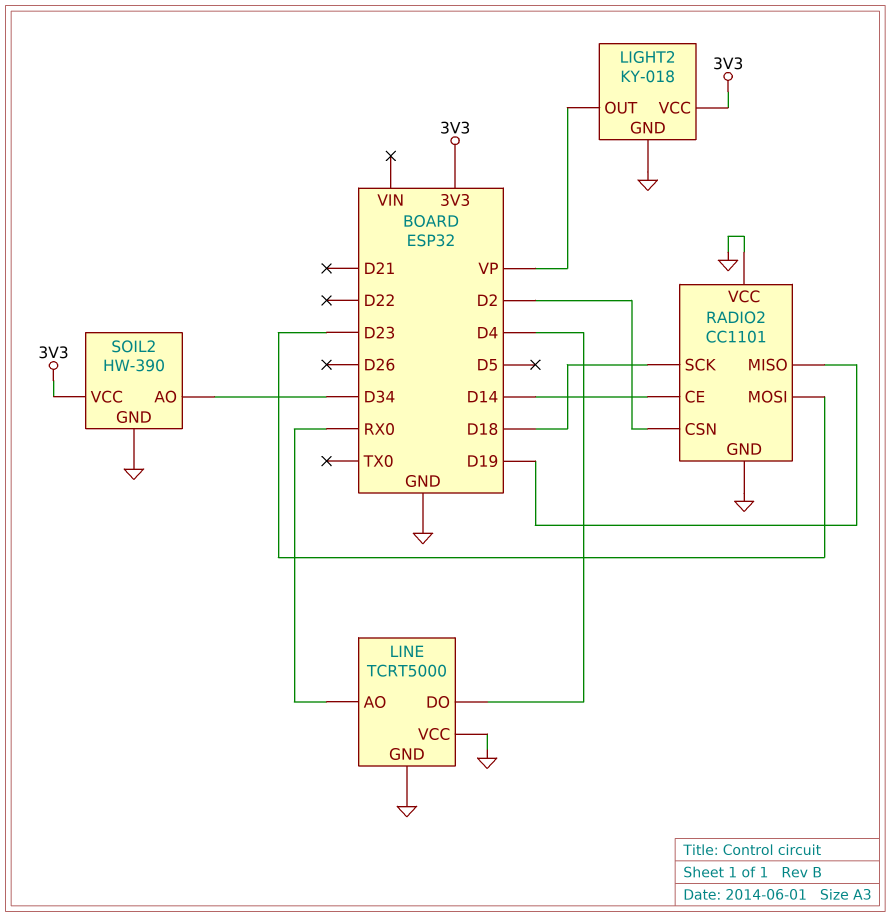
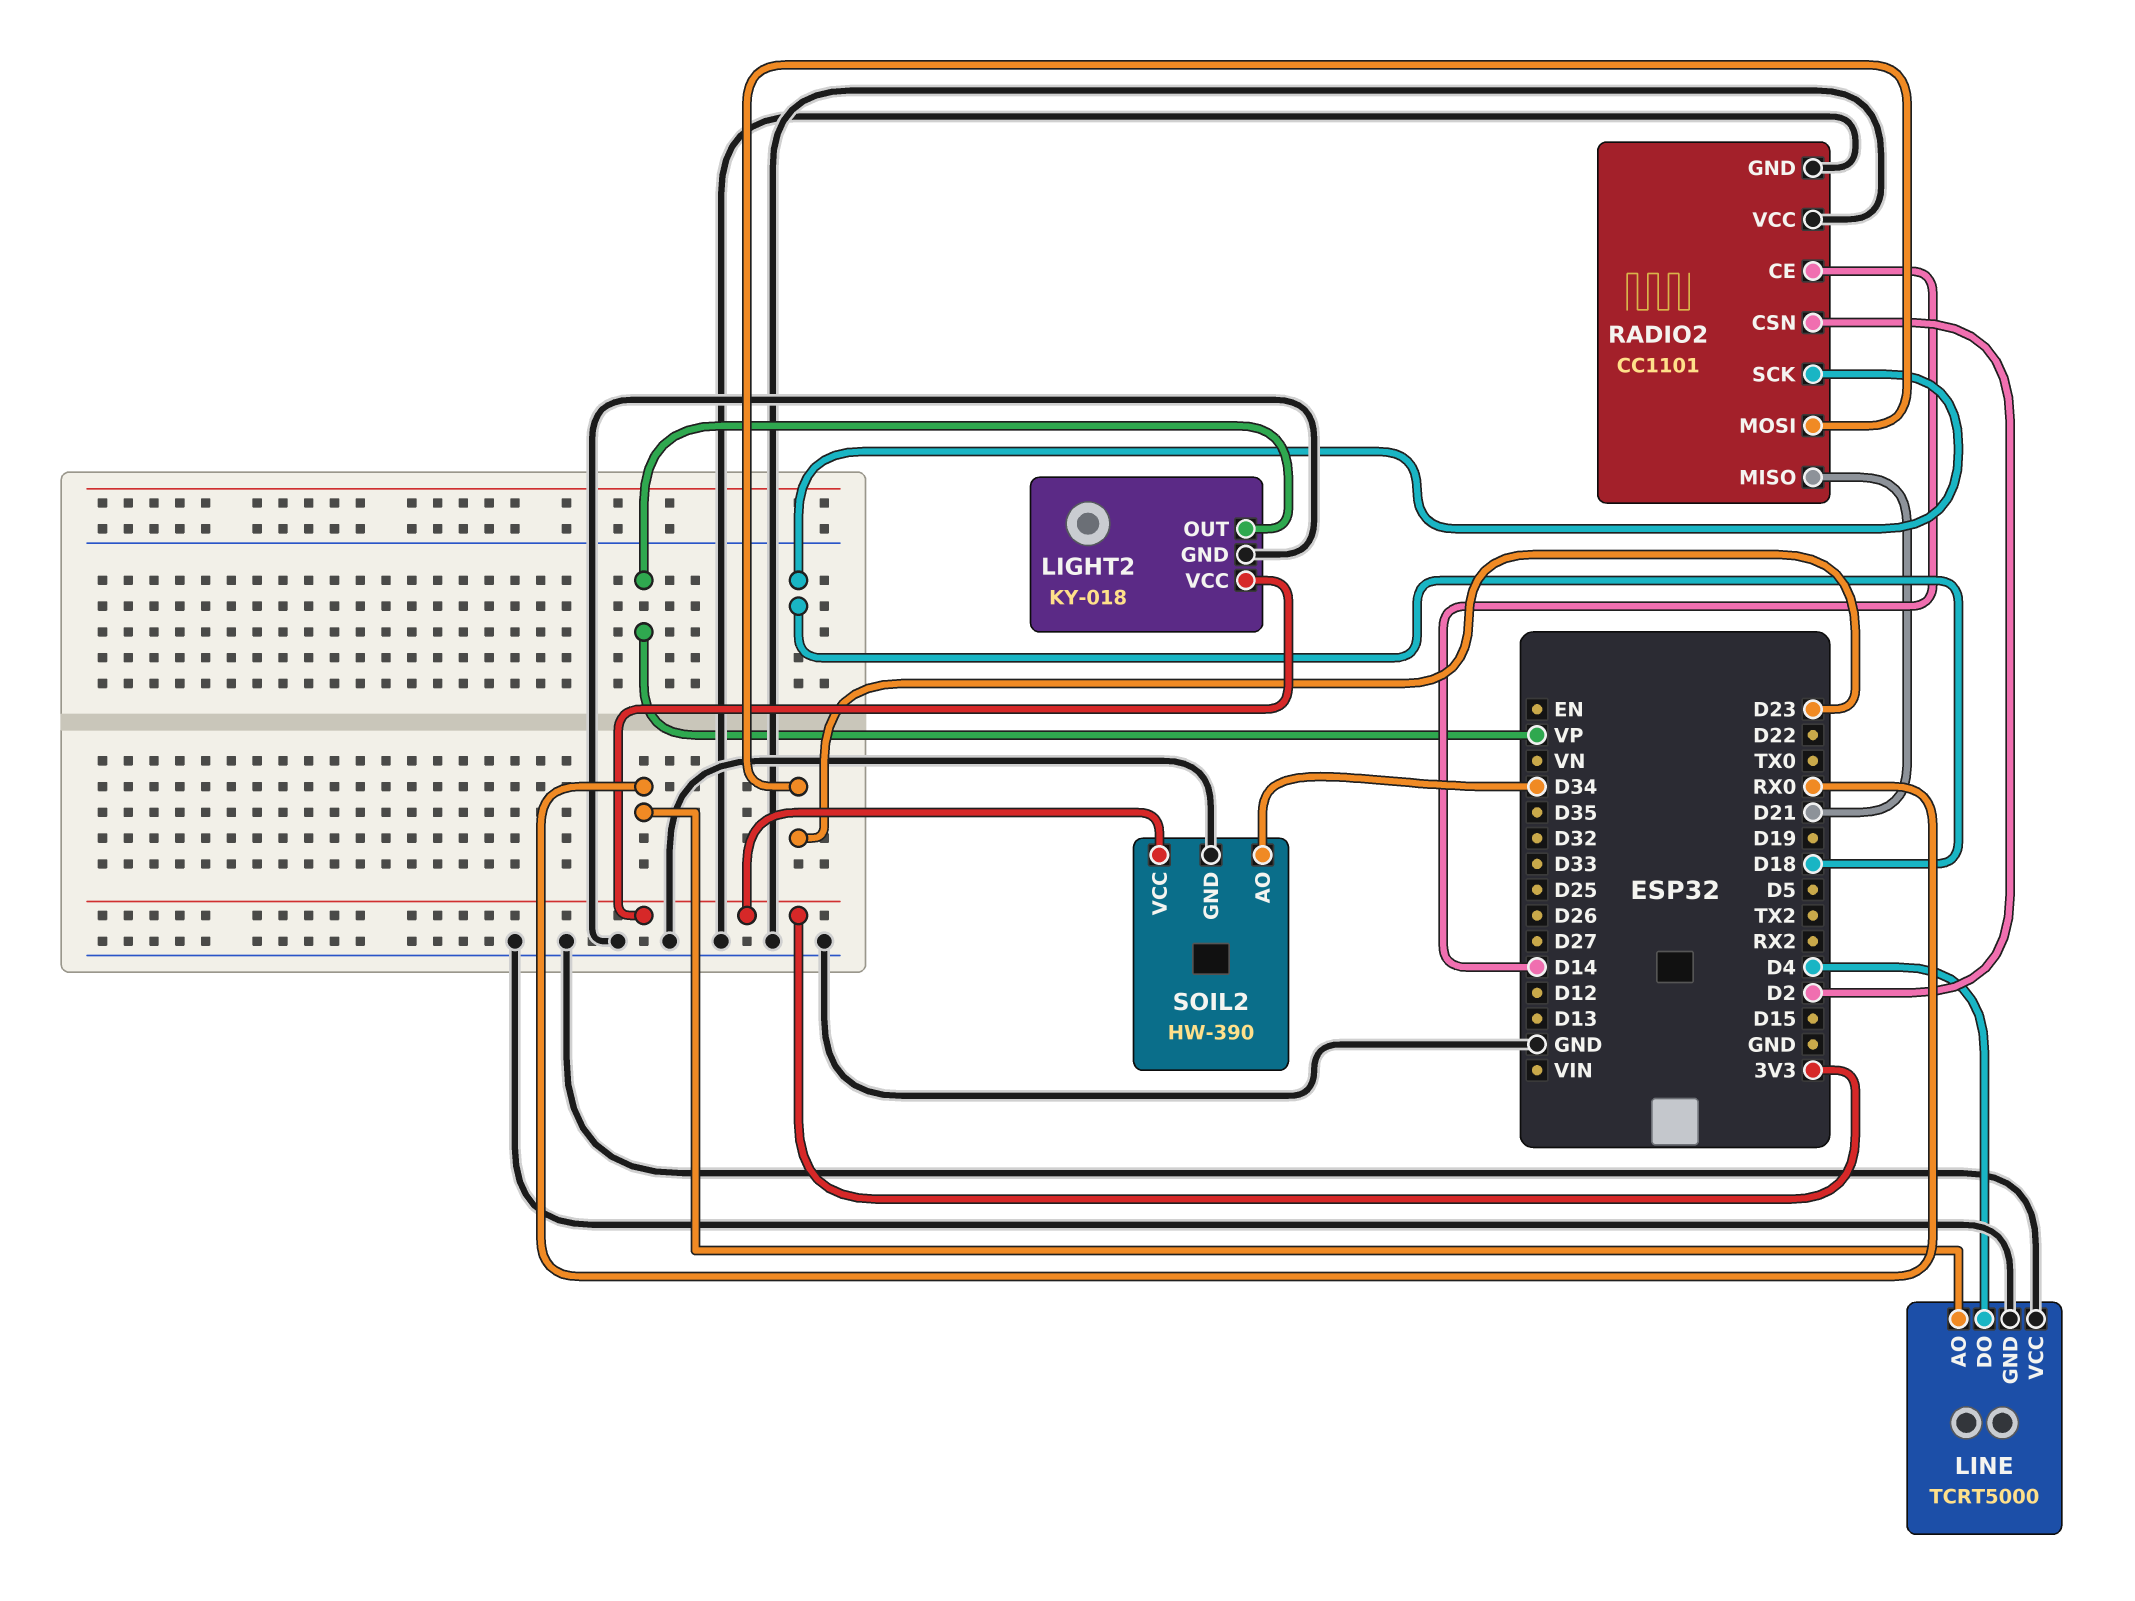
RADIO2 pin MISO: D19 -> D21

